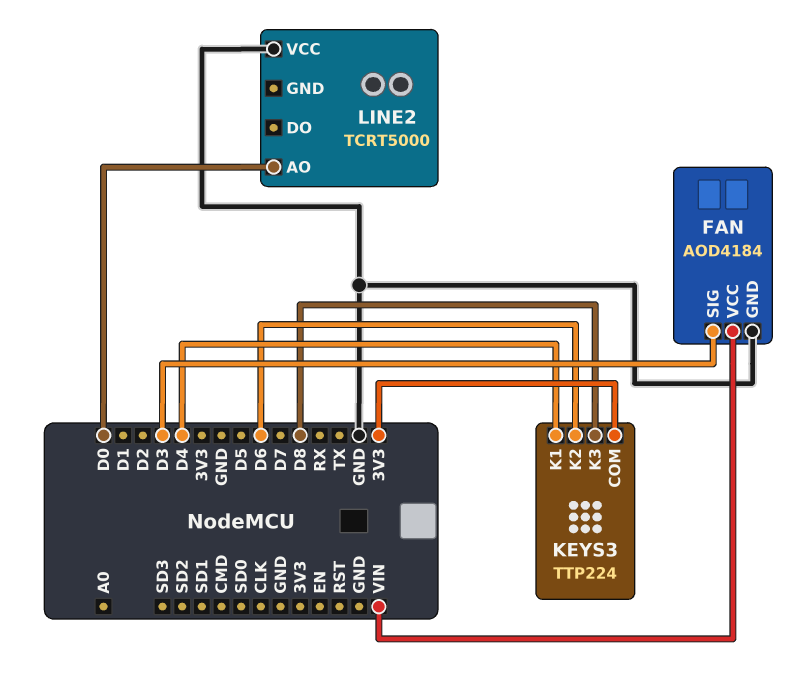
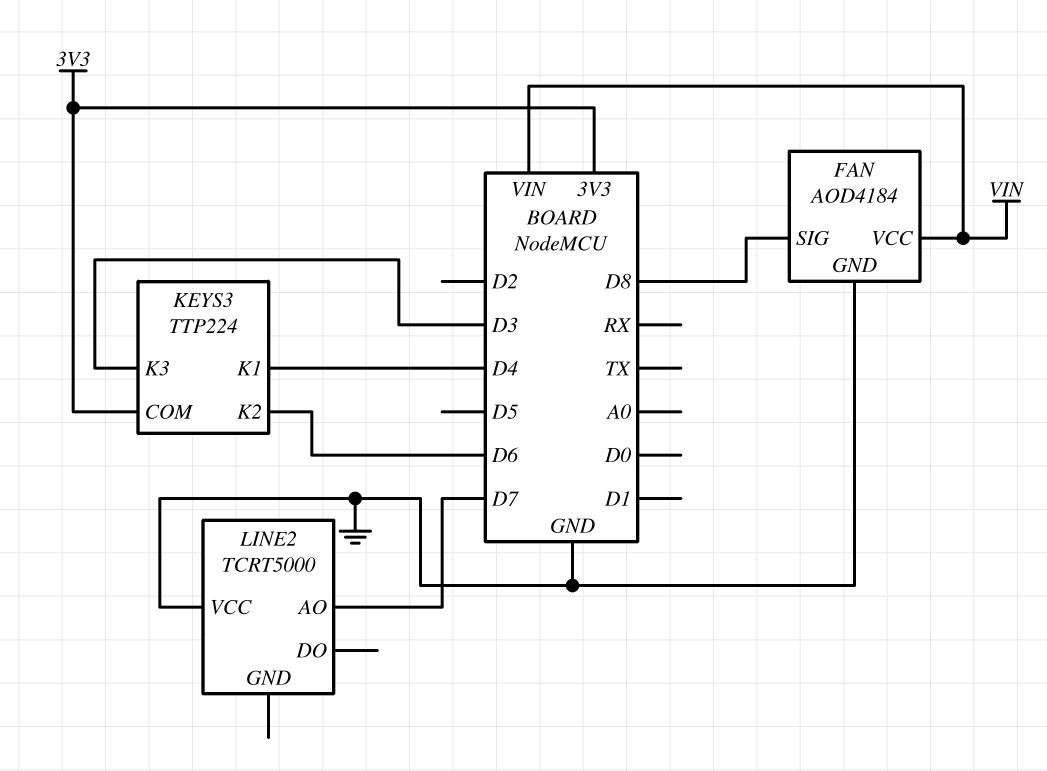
FAN pin SIG: D3 -> D8
KEYS3 pin K3: D8 -> D3
LINE2 pin AO: D0 -> D7

